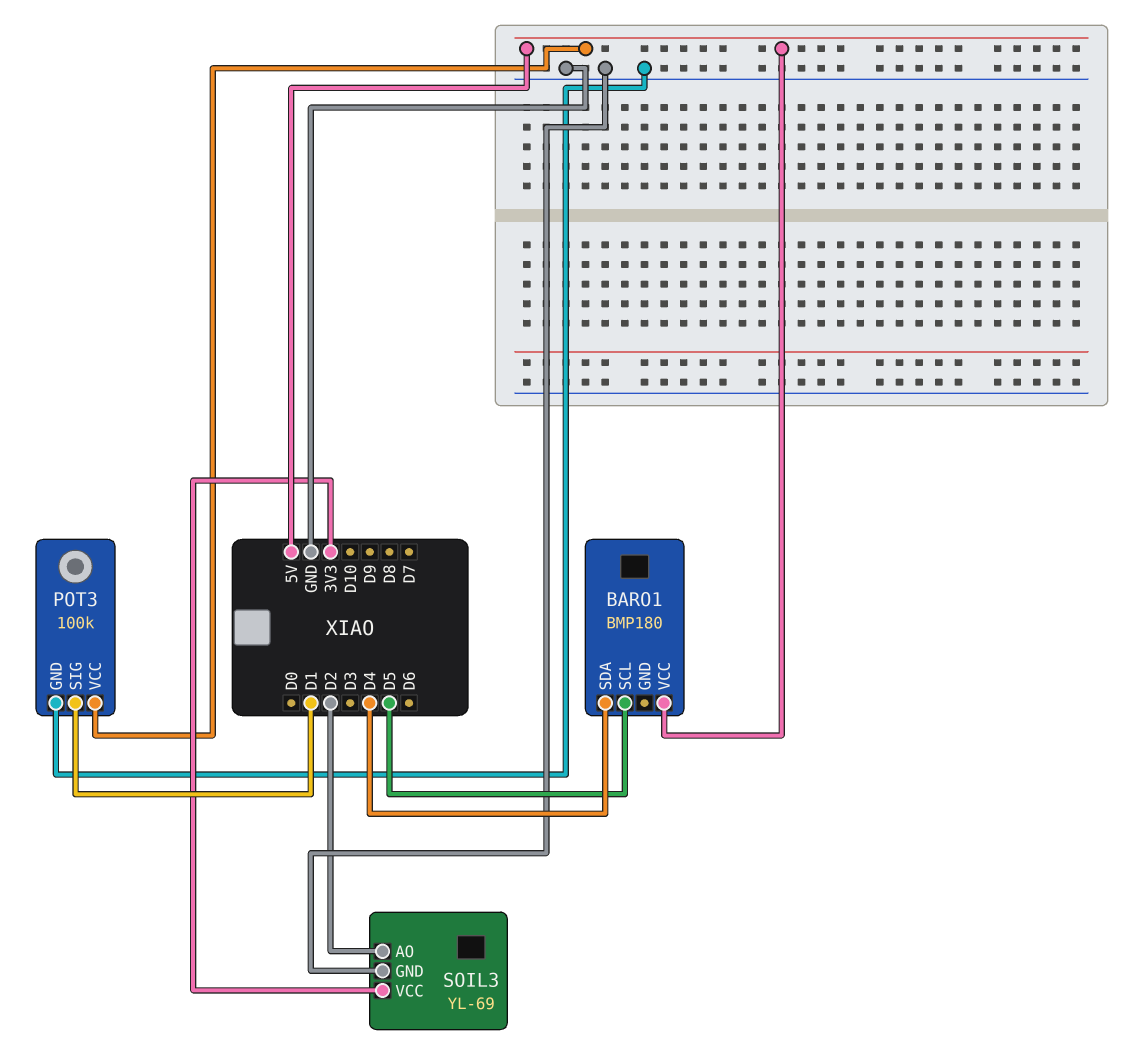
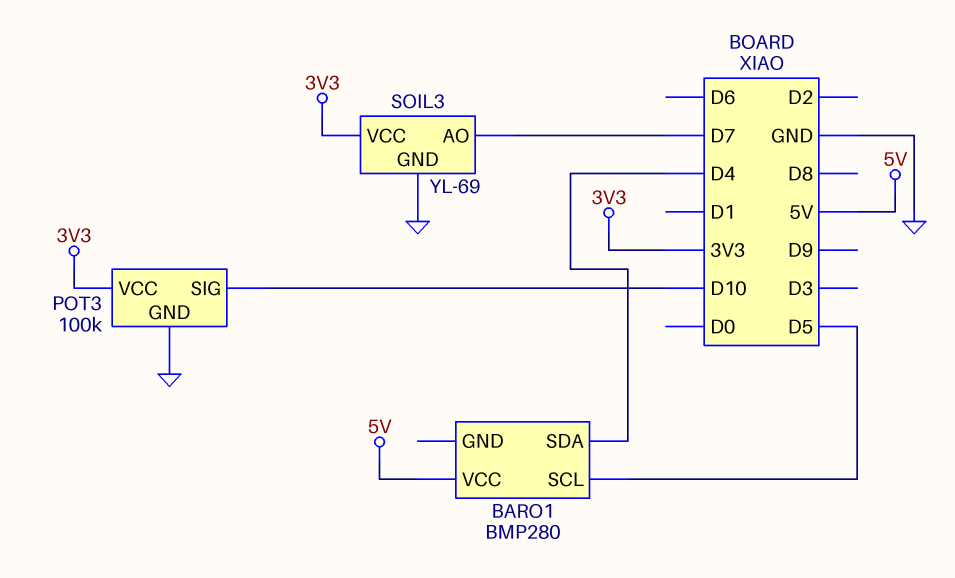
BARO1: BMP180 -> BMP280
POT3 pin SIG: D1 -> D10
POT3 pin VCC: 5V -> 3V3
SOIL3 pin AO: D2 -> D7

